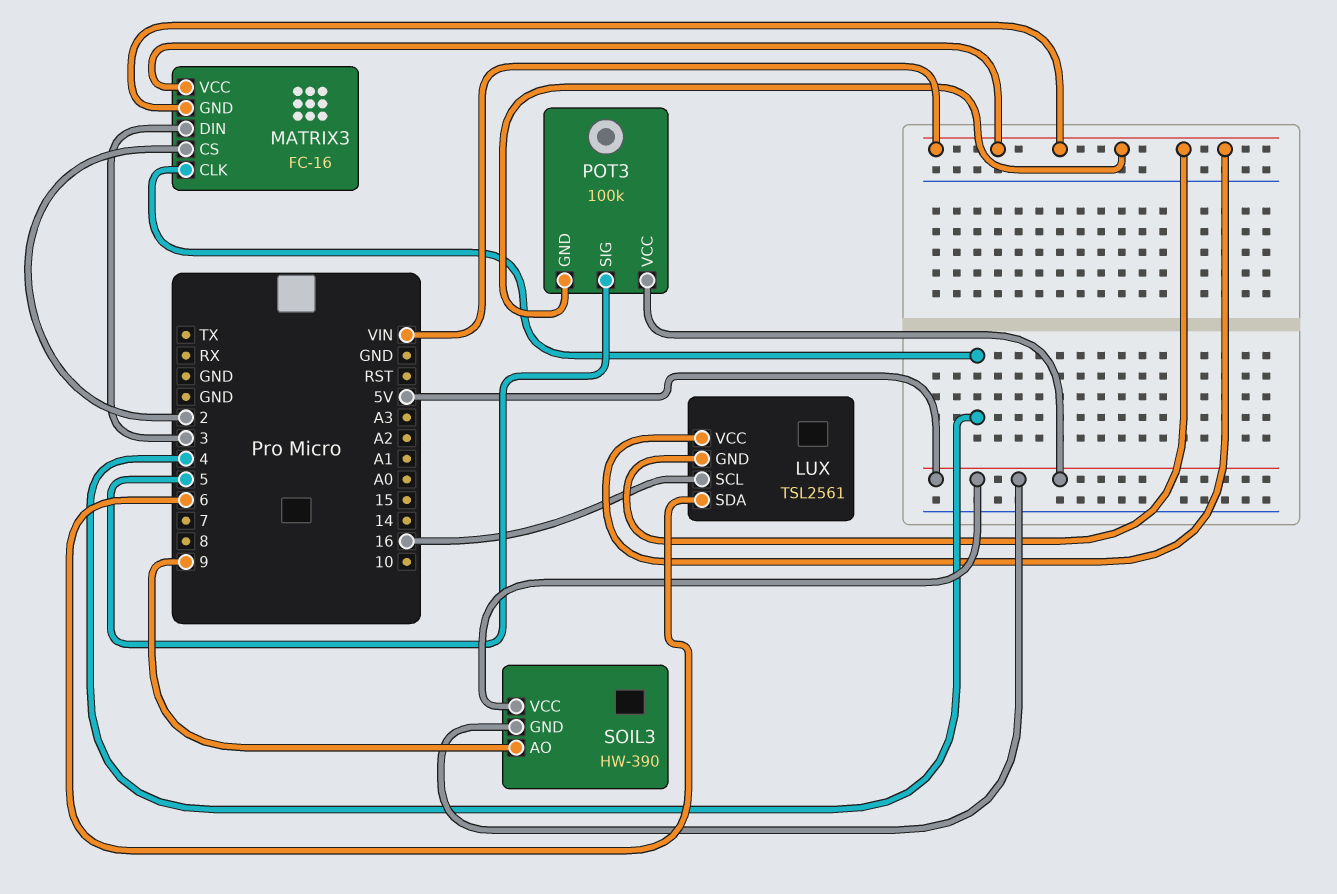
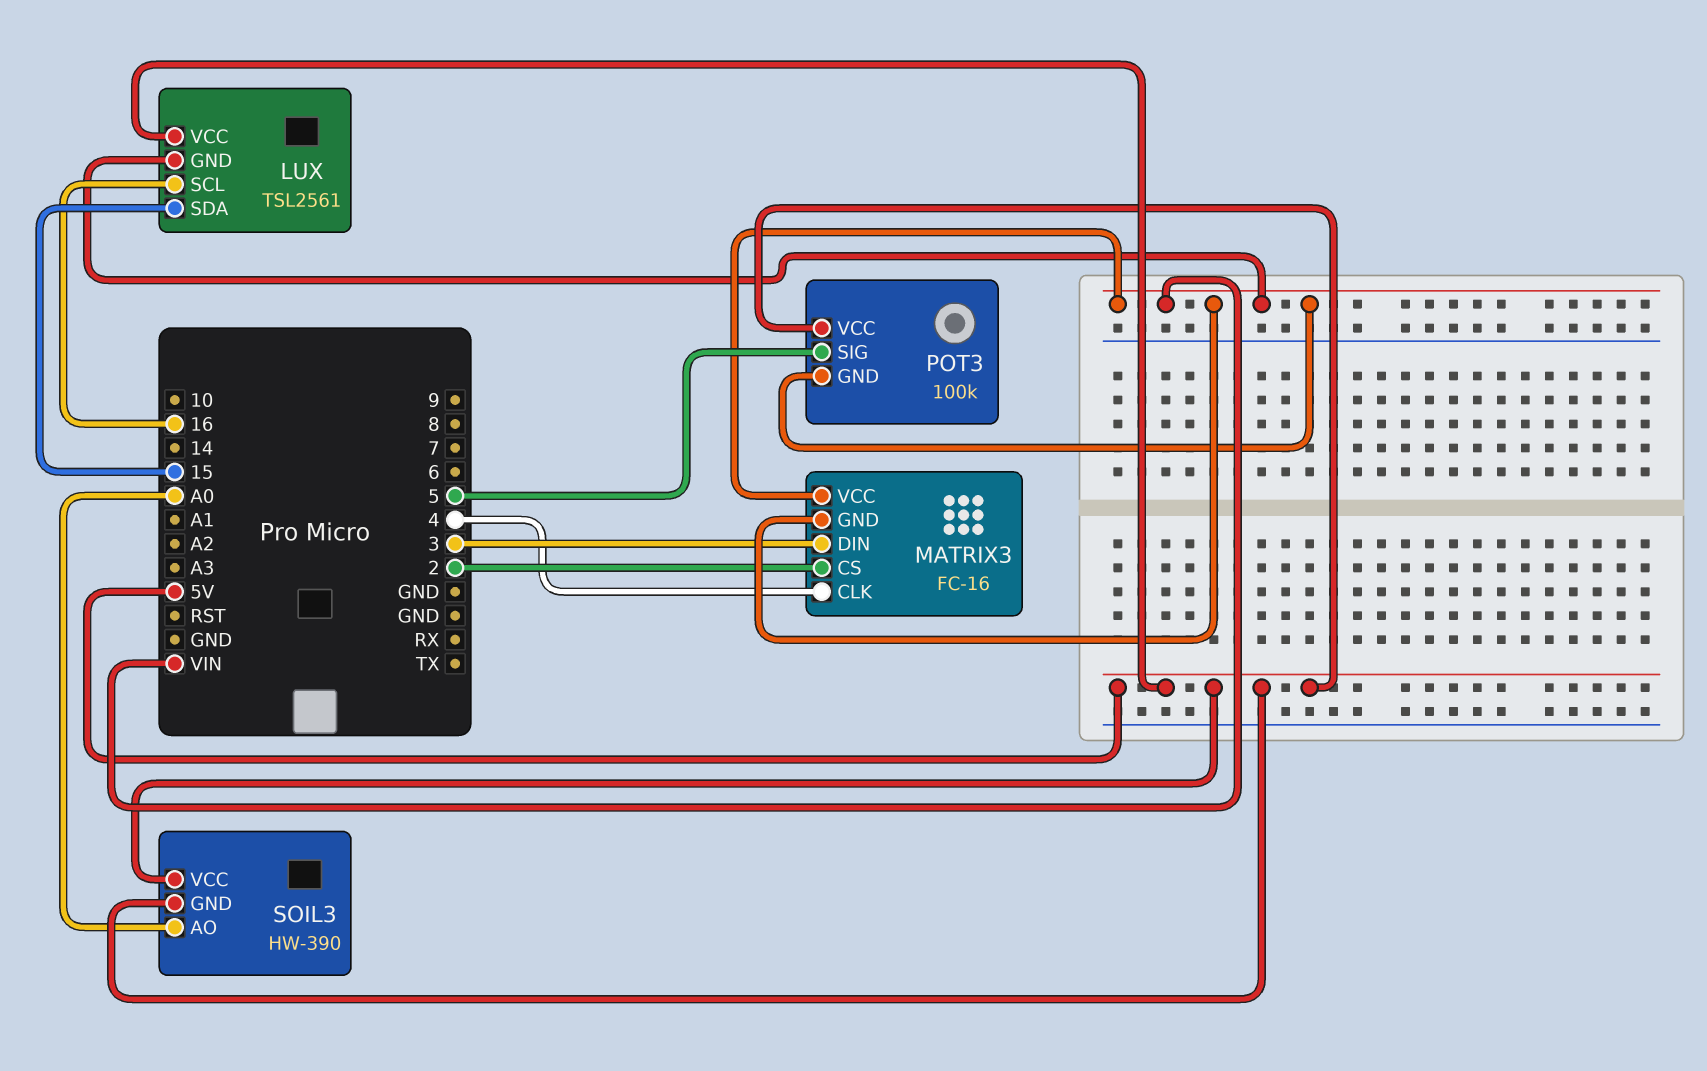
LUX pin SDA: 6 -> 15
LUX pin VCC: VIN -> 5V
SOIL3 pin AO: 9 -> A0

